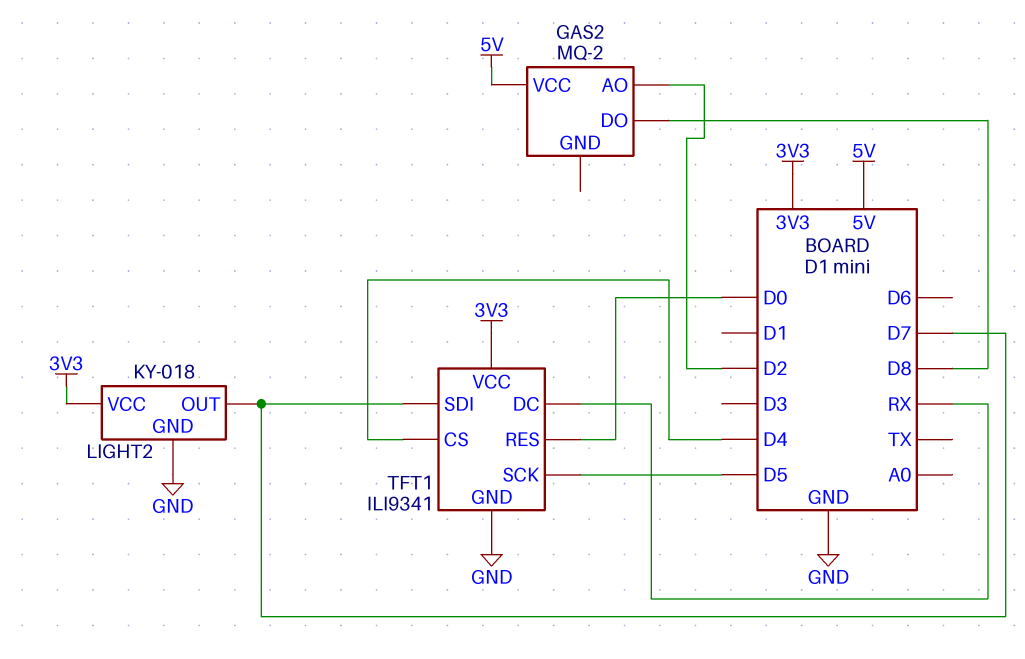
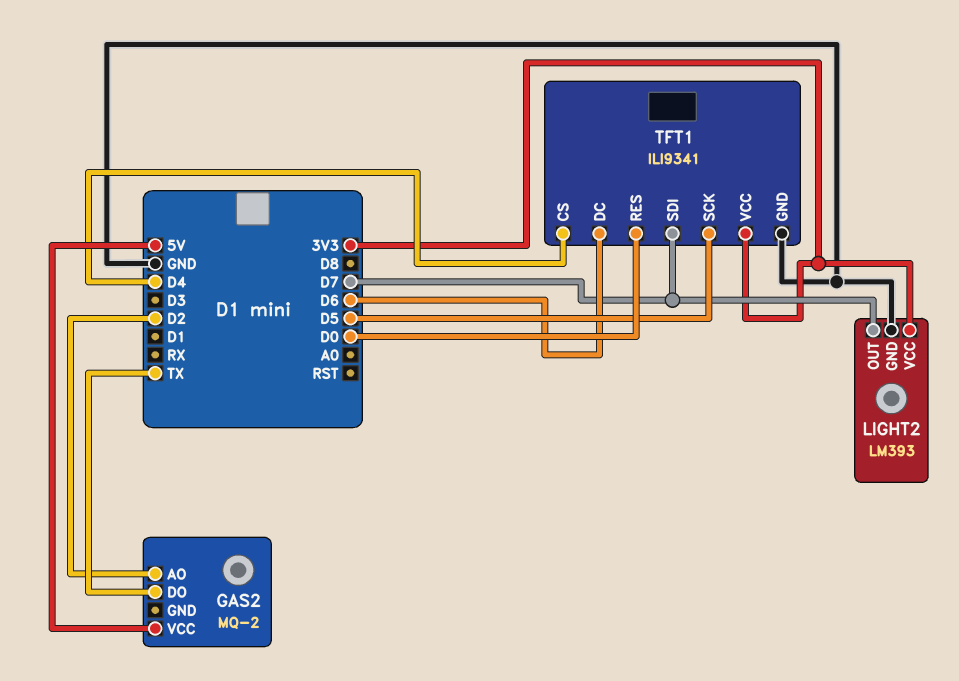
GAS2 pin DO: D8 -> TX
LIGHT2: KY-018 -> LM393
TFT1 pin DC: RX -> D6

